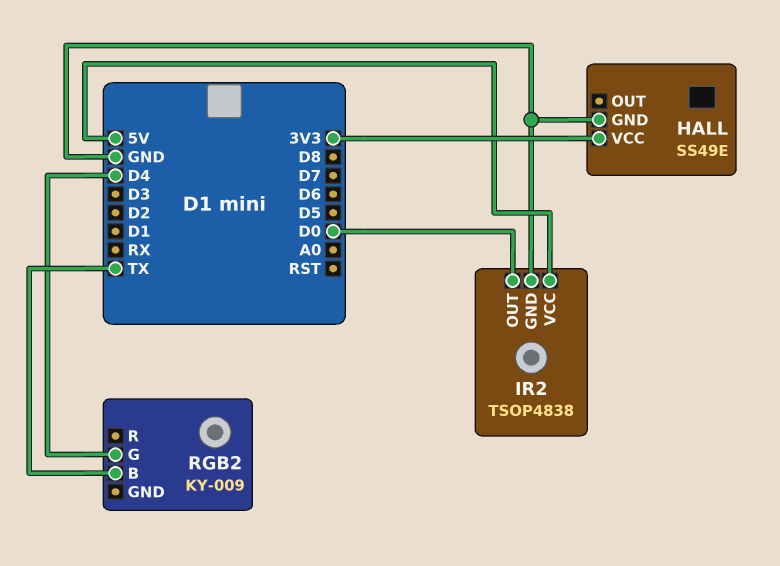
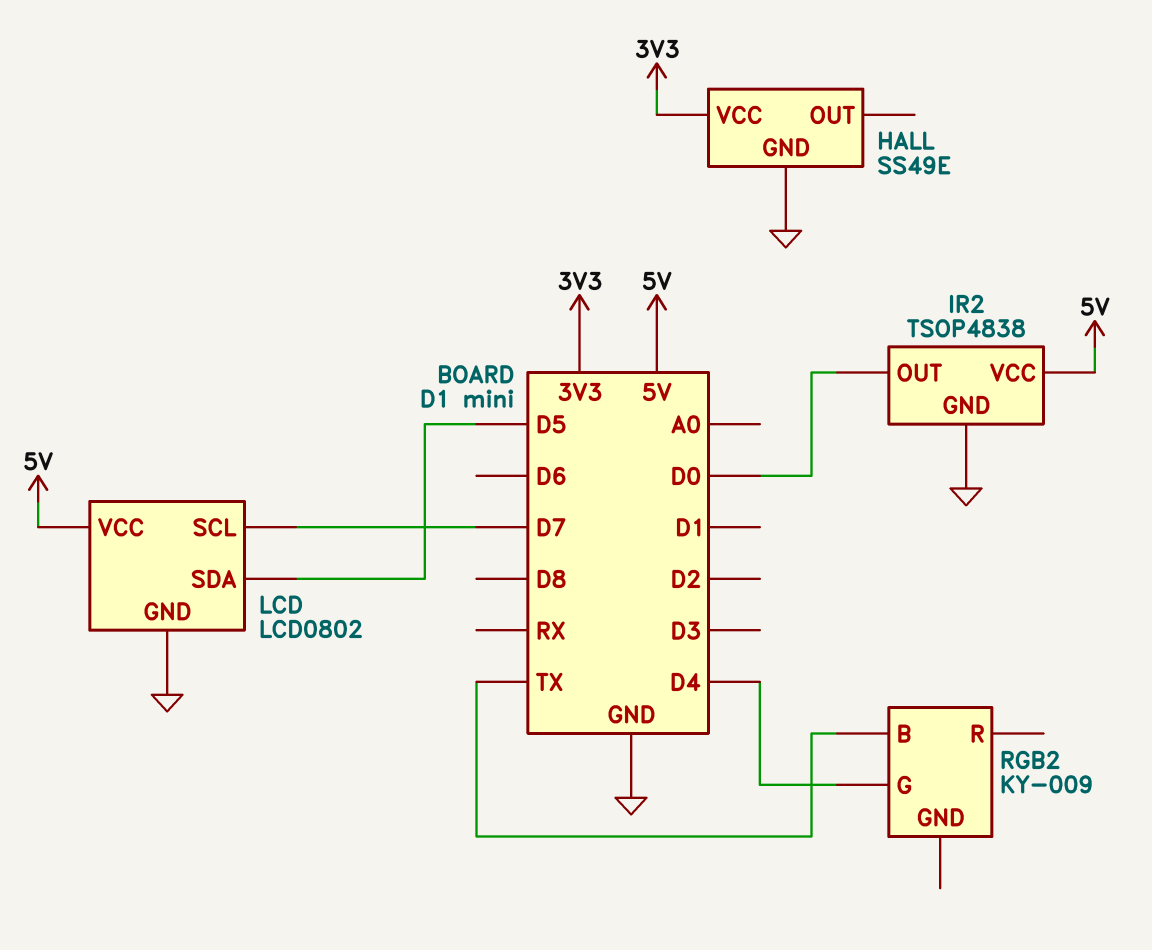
LCD: none -> LCD0802
LCD pin GND: none -> GND
LCD pin SCL: none -> D7
LCD pin SDA: none -> D5
LCD pin VCC: none -> 5V

